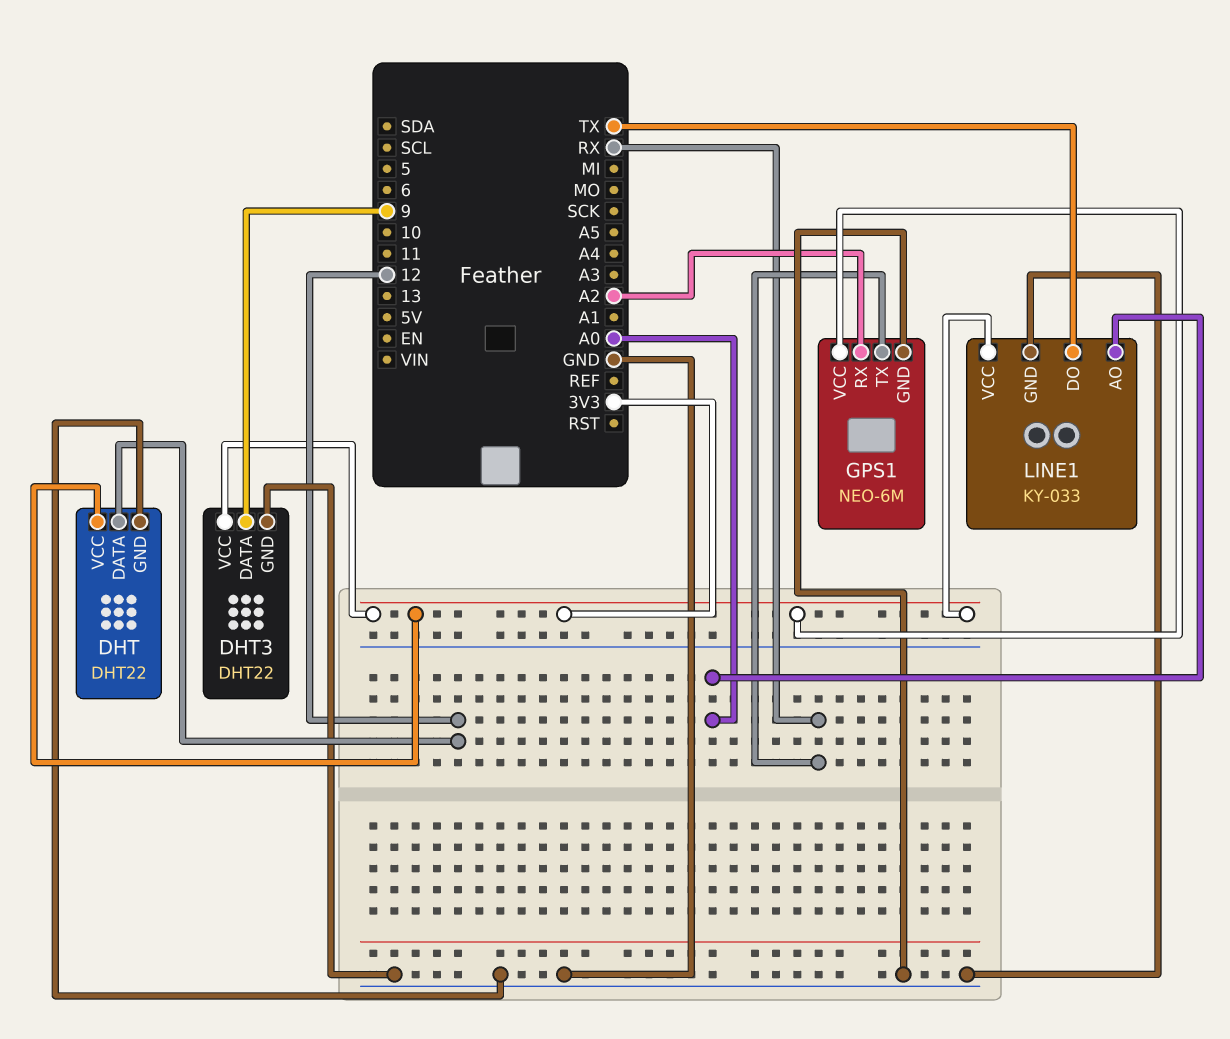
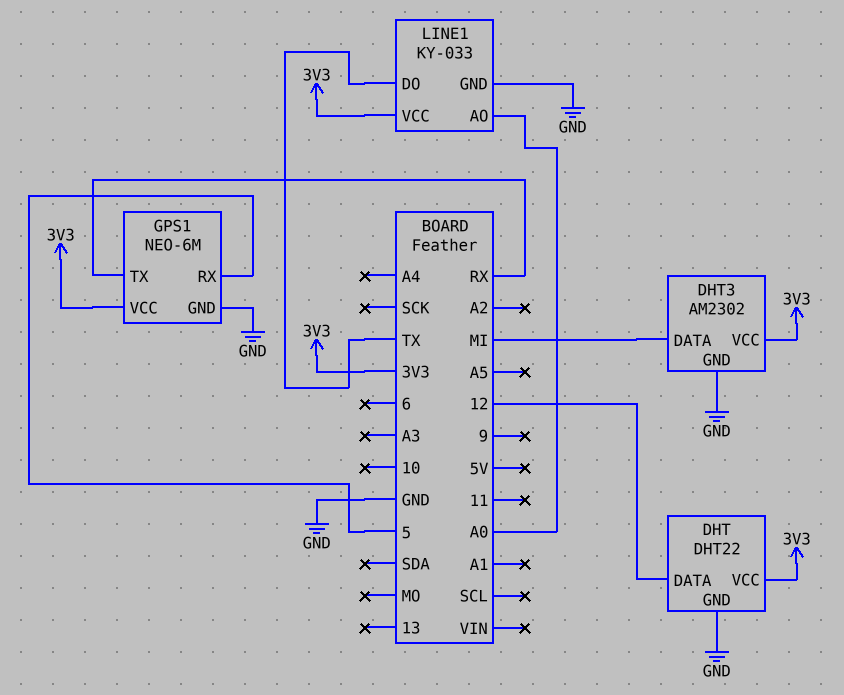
DHT3: DHT22 -> AM2302
DHT3 pin DATA: 9 -> MI
GPS1 pin RX: A2 -> 5

